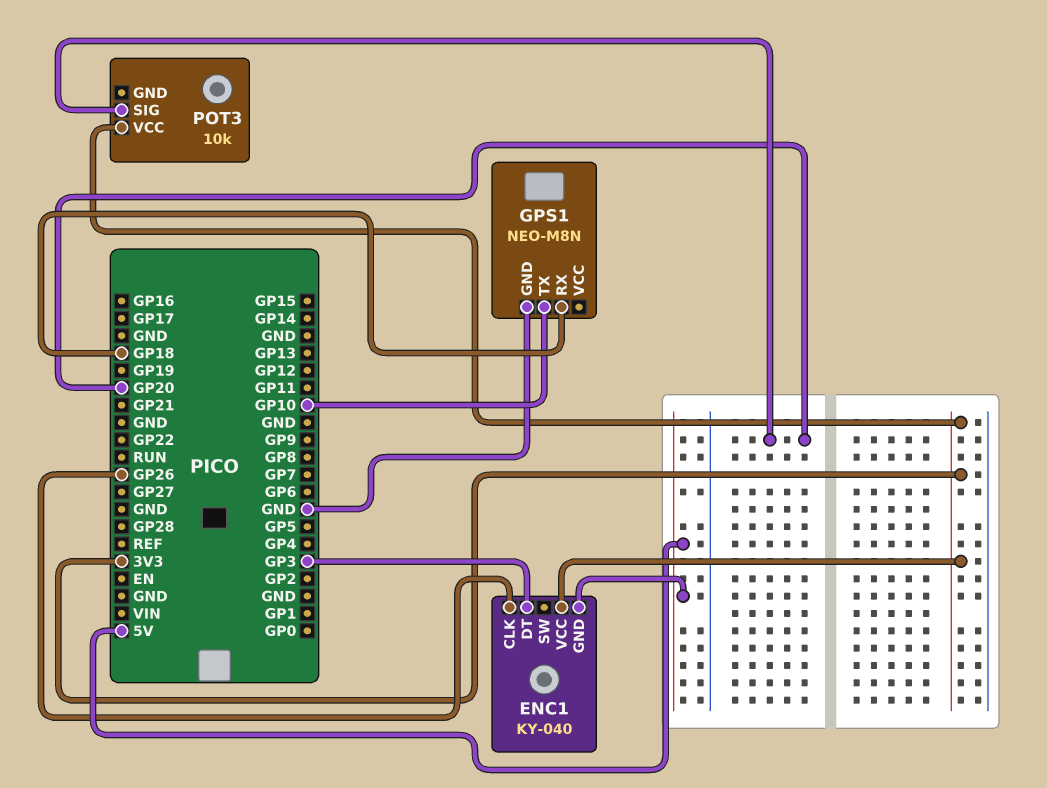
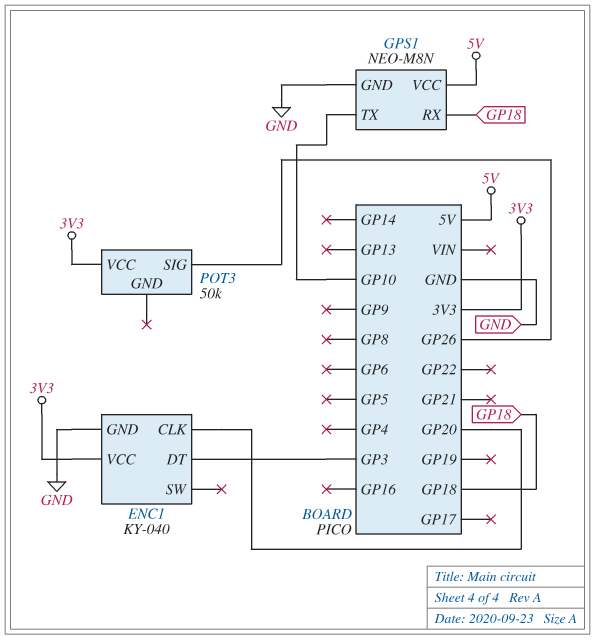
ENC1 pin CLK: GP26 -> GP20
ENC1 pin GND: 5V -> GND
GPS1 pin VCC: none -> 5V
POT3: 10k -> 50k
POT3 pin SIG: GP20 -> GP26

